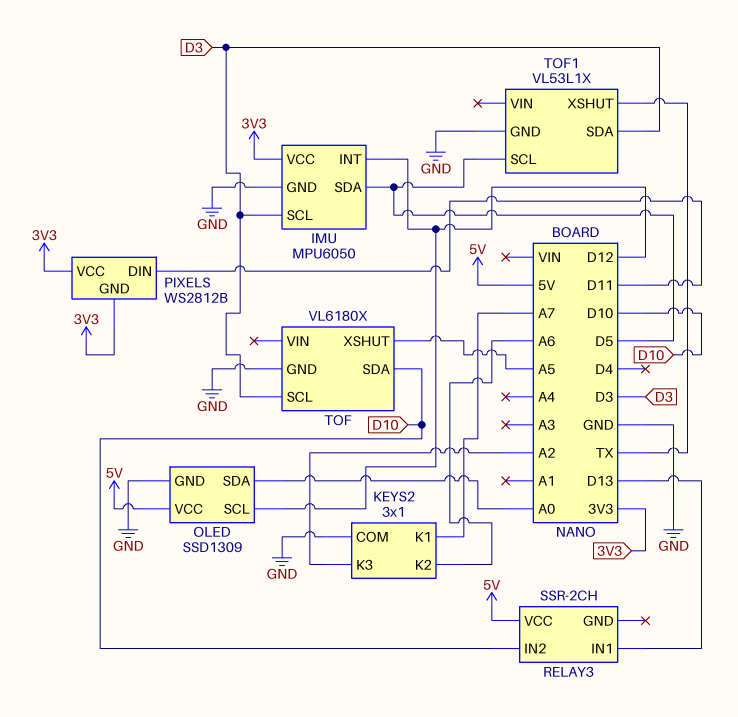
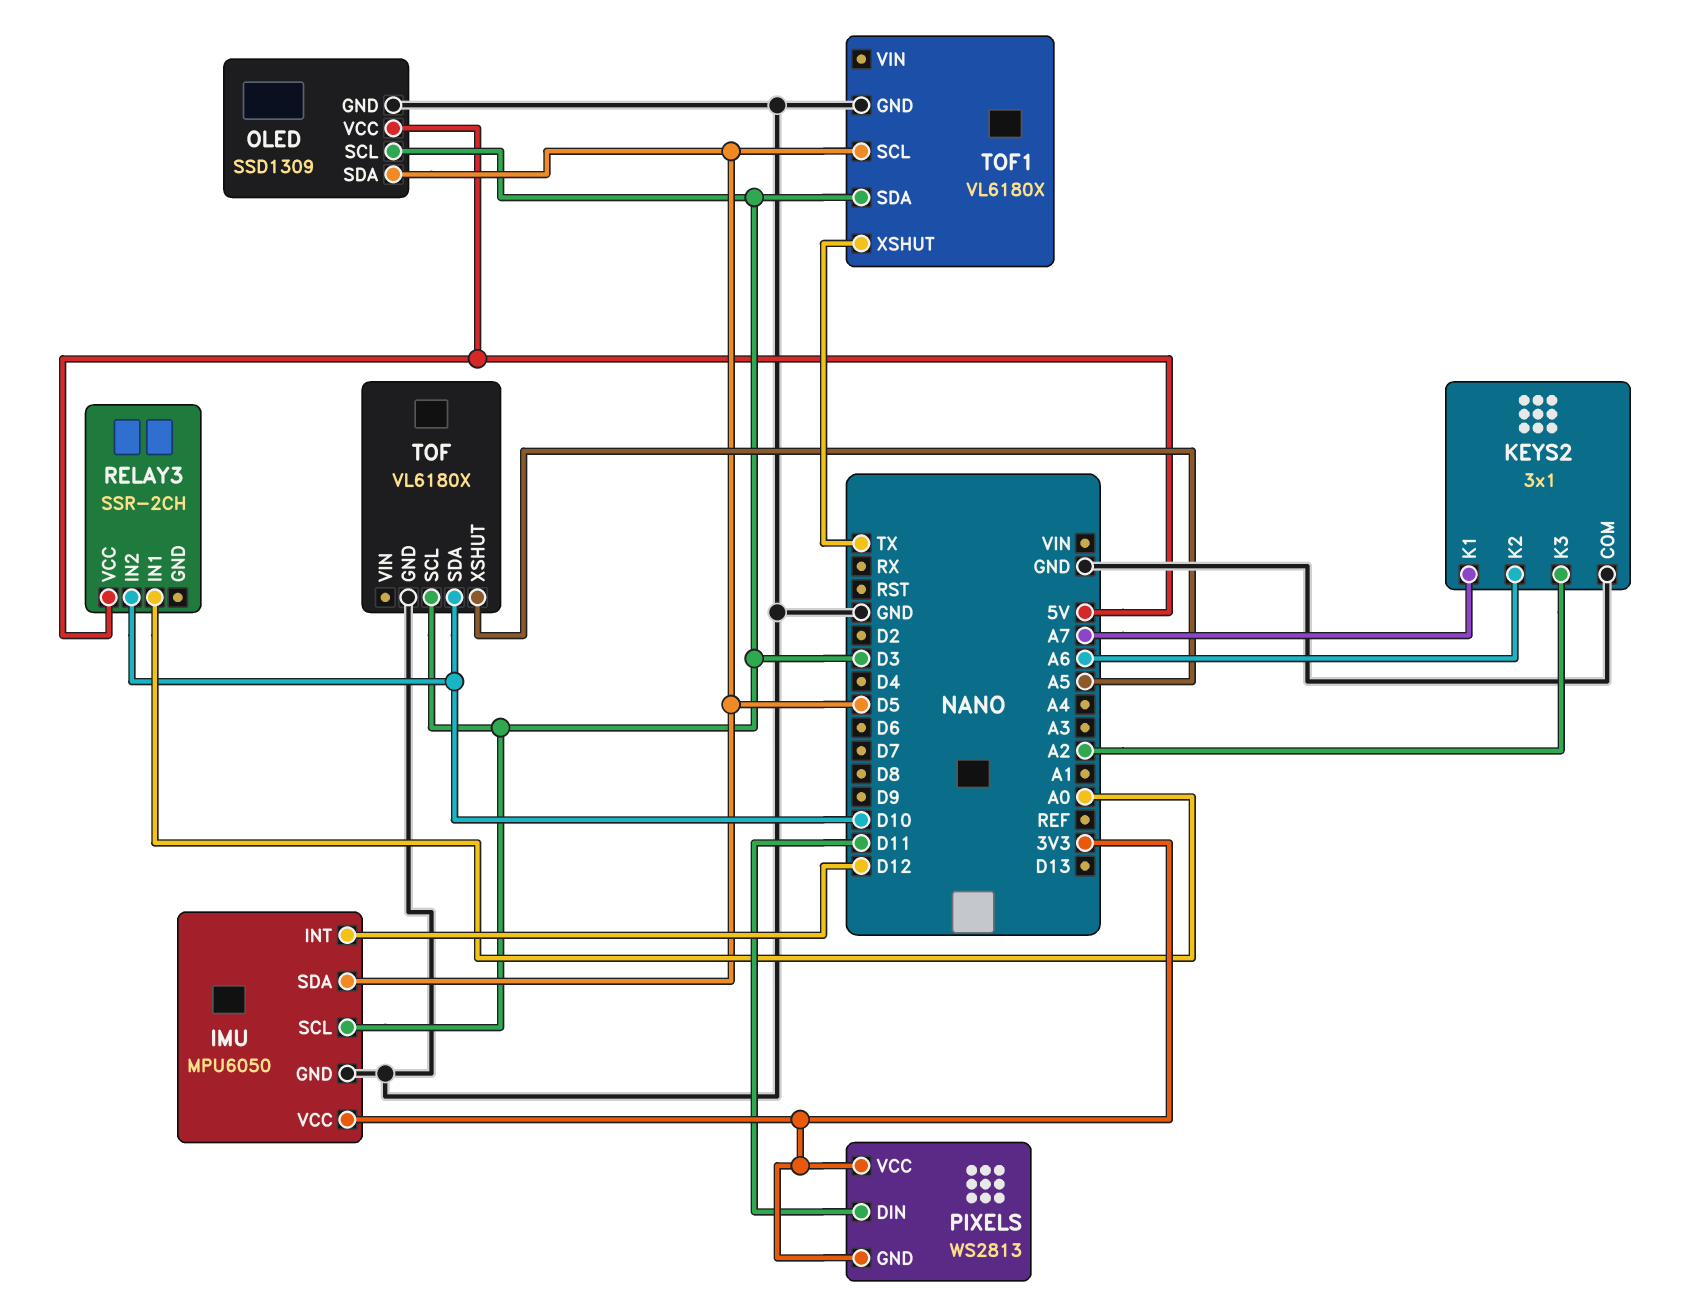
OLED pin SCL: D12 -> D3
OLED pin SDA: A0 -> D5
PIXELS: WS2812B -> WS2813
RELAY3 pin IN1: D13 -> A0
TOF1: VL53L1X -> VL6180X

